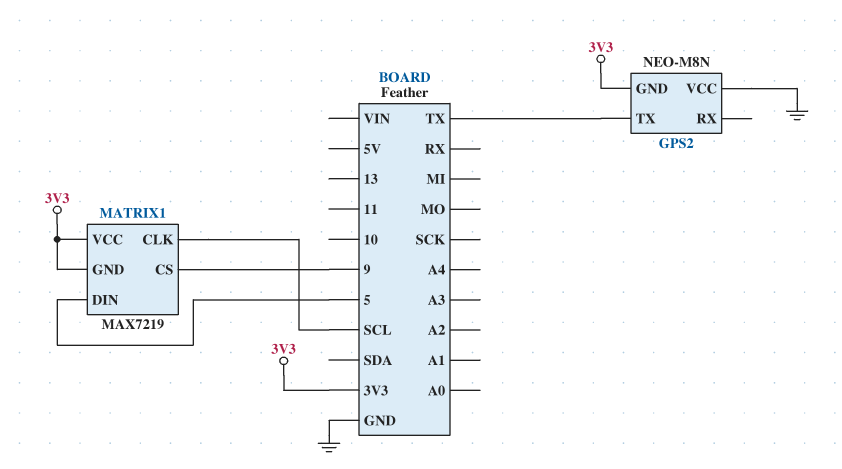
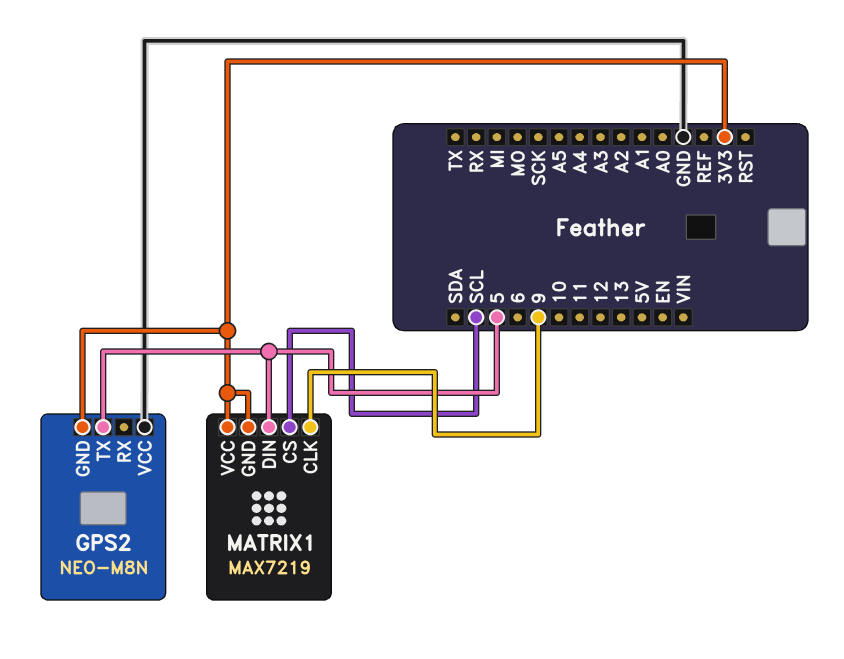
GPS2 pin TX: TX -> 5
MATRIX1 pin CLK: SCL -> 9
MATRIX1 pin CS: 9 -> SCL

